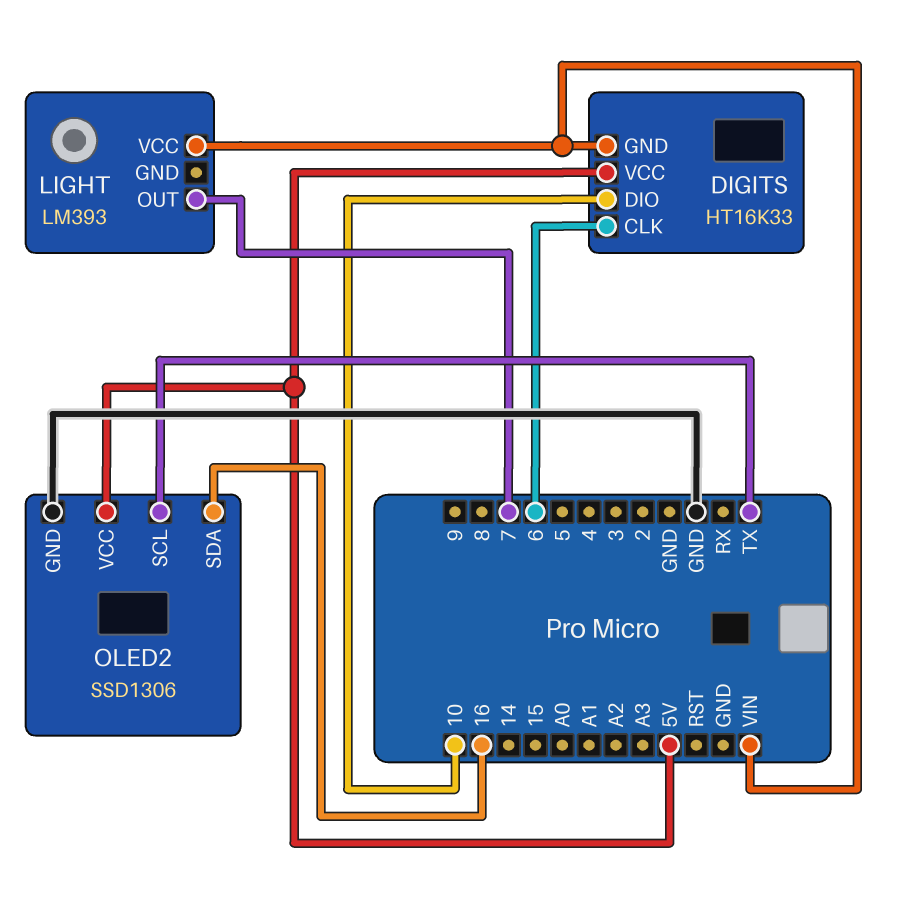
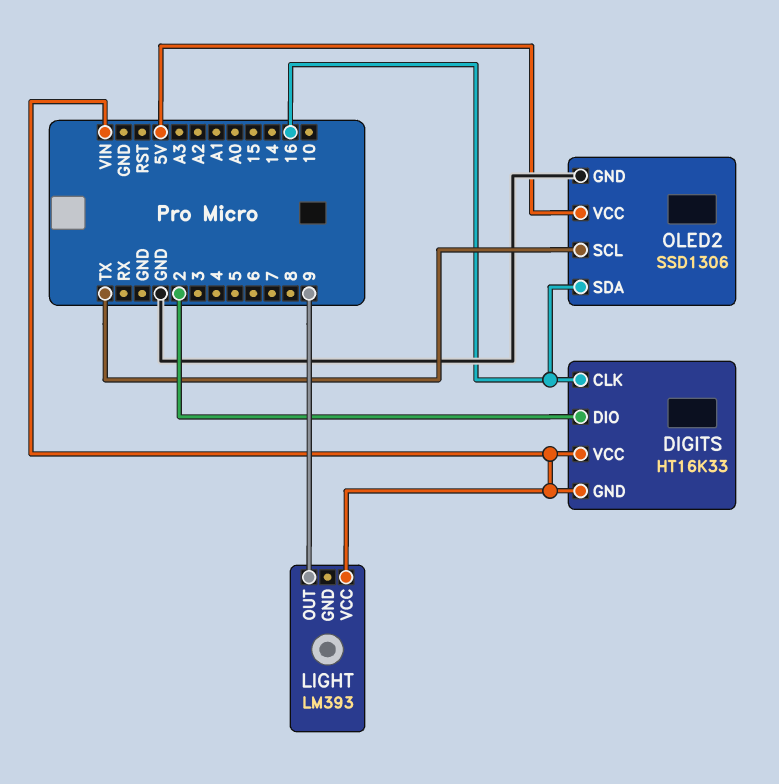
DIGITS pin CLK: 6 -> 16
DIGITS pin DIO: 10 -> 2
DIGITS pin VCC: 5V -> VIN
LIGHT pin OUT: 7 -> 9

